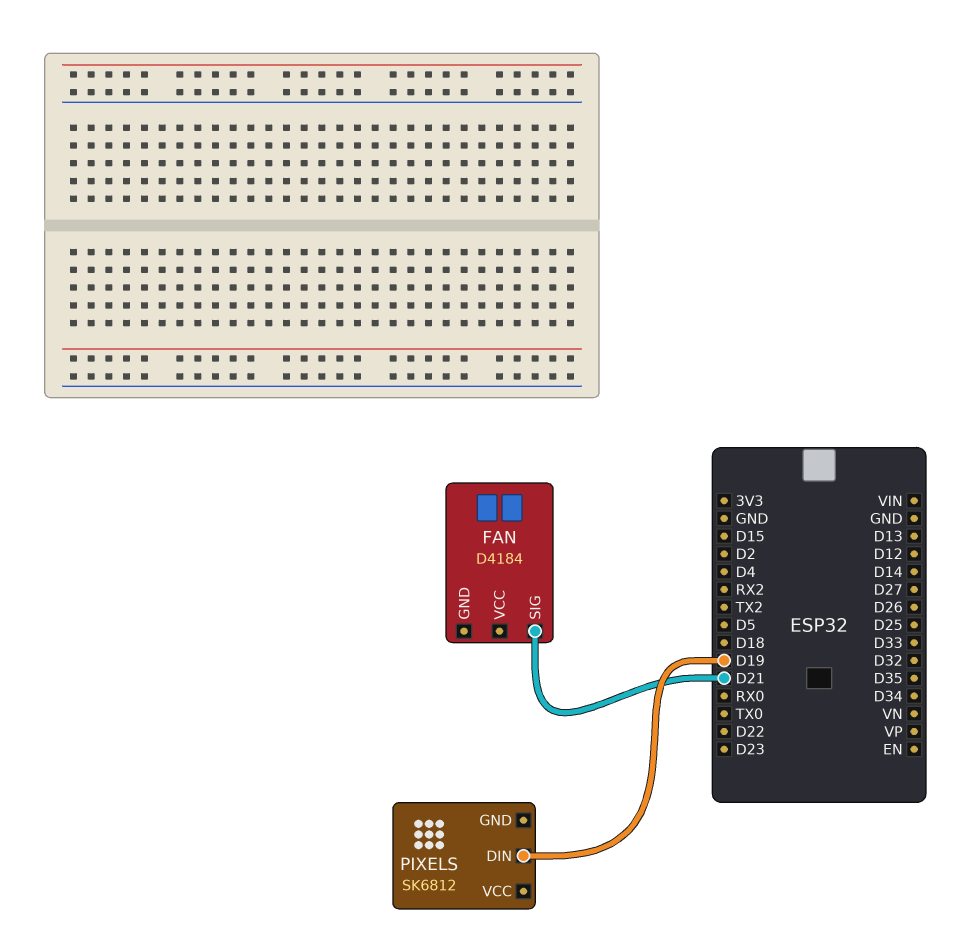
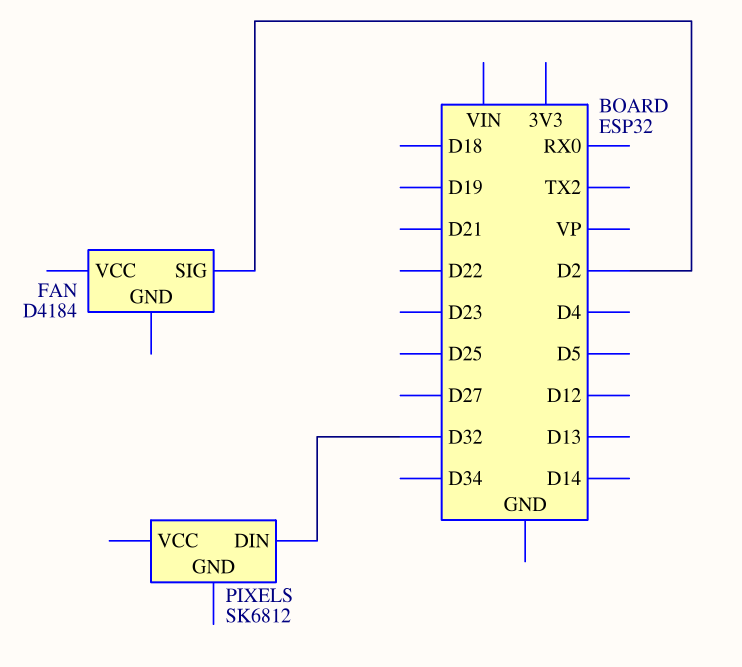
FAN pin SIG: D21 -> D2
PIXELS pin DIN: D19 -> D32

